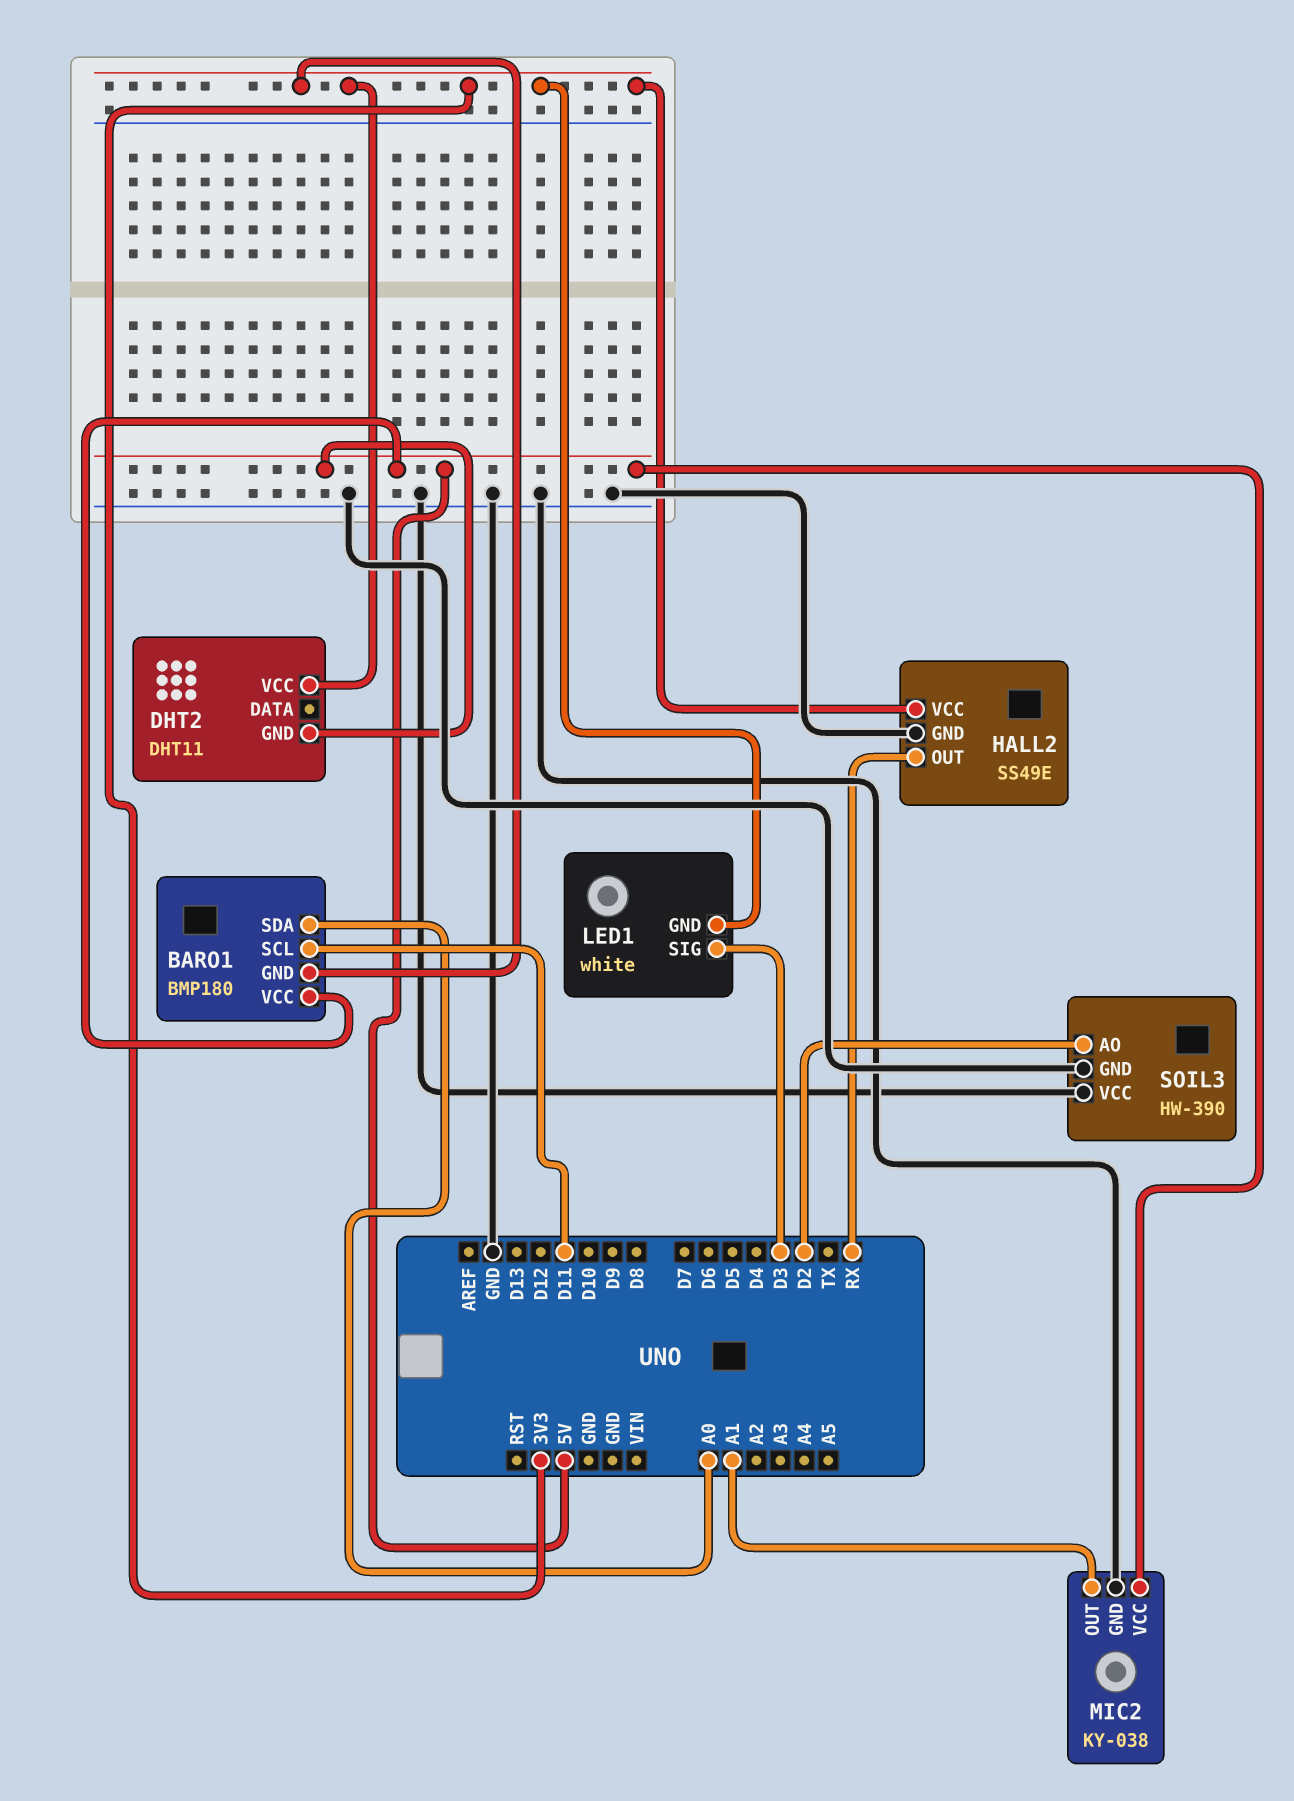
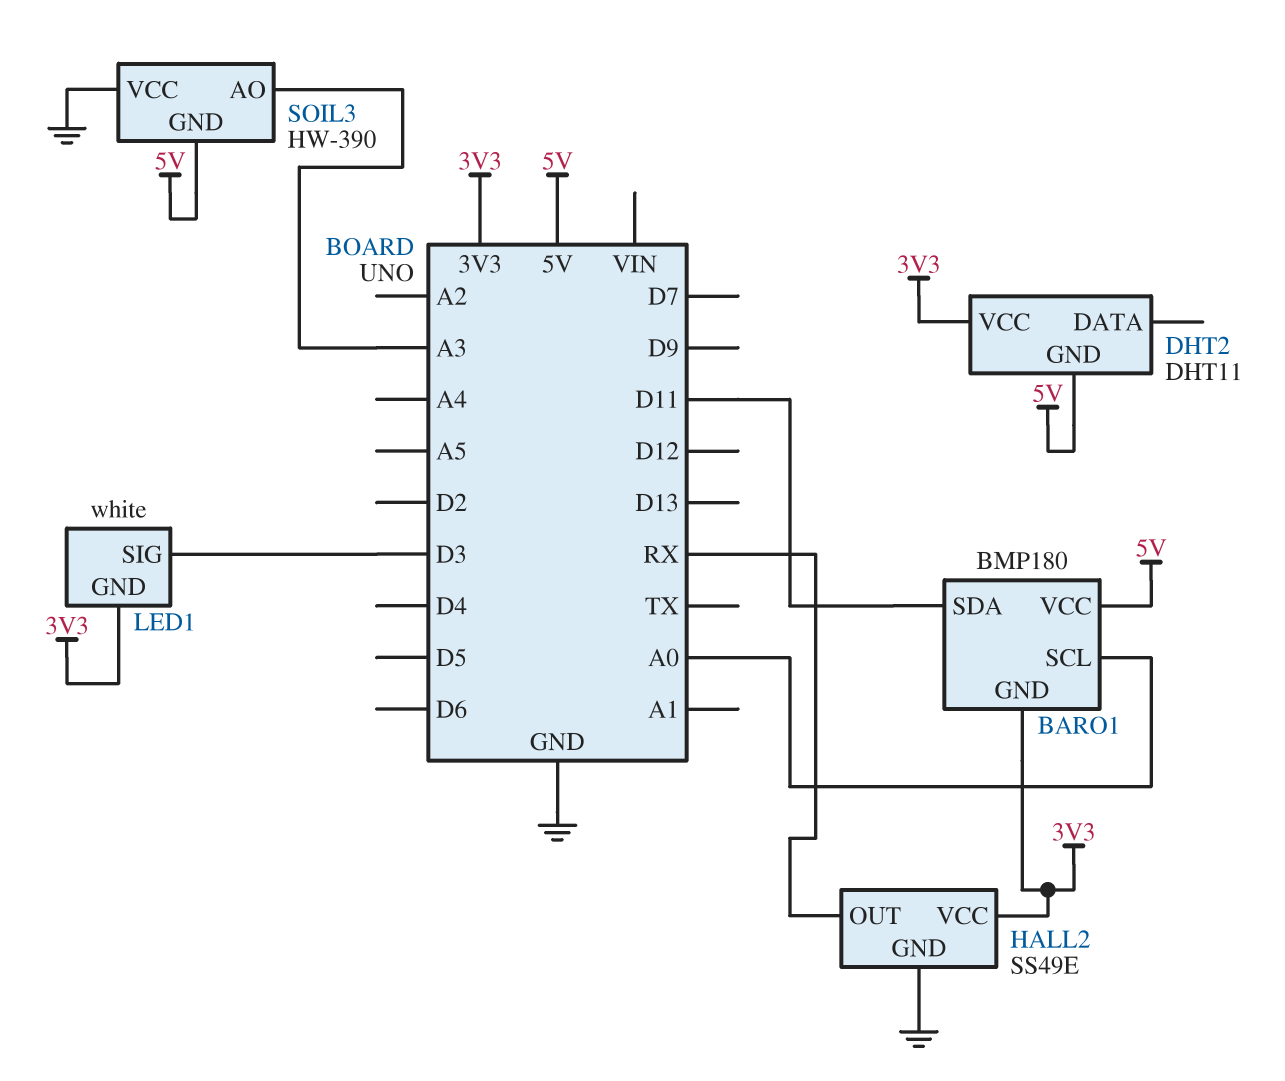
BARO1 pin SCL: D11 -> A0
BARO1 pin SDA: A0 -> D11
MIC2: KY-038 -> none
MIC2 pin GND: GND -> none
MIC2 pin OUT: A1 -> none
MIC2 pin VCC: 5V -> none
SOIL3 pin AO: D2 -> A3
SOIL3 pin GND: GND -> 5V

